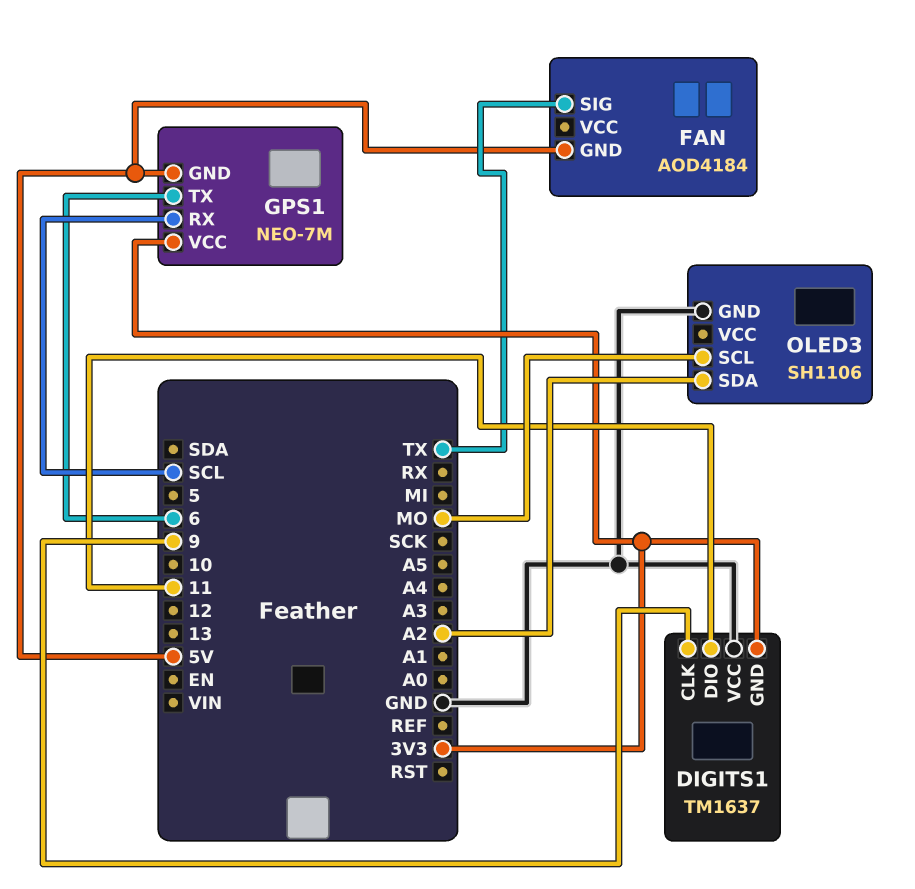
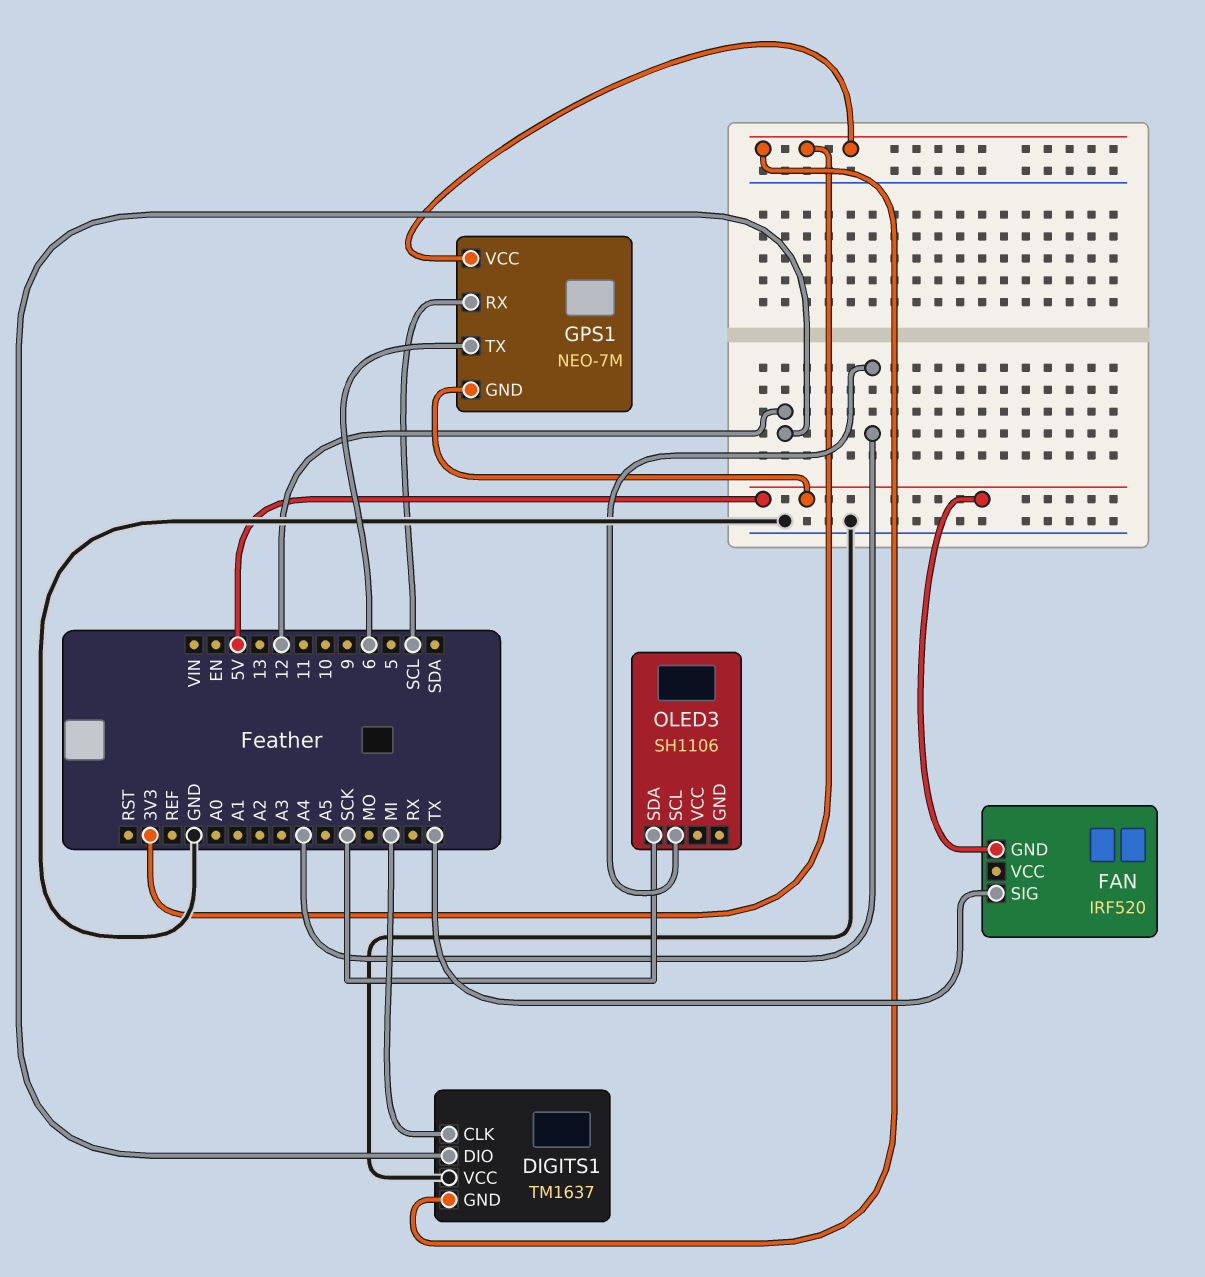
DIGITS1 pin CLK: 9 -> MI
DIGITS1 pin DIO: 11 -> 12
FAN: AOD4184 -> IRF520
OLED3 pin GND: GND -> none
OLED3 pin SCL: MO -> A4
OLED3 pin SDA: A2 -> SCK

